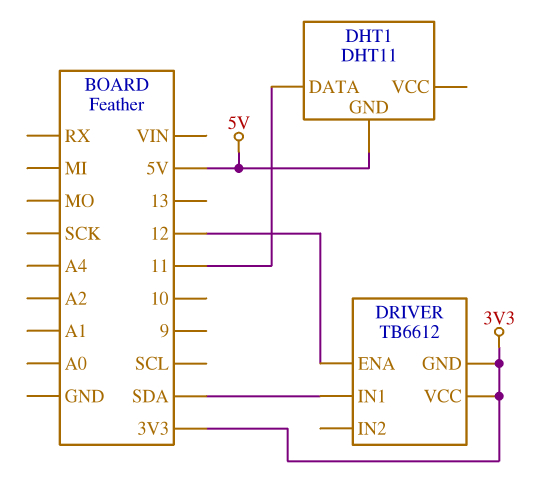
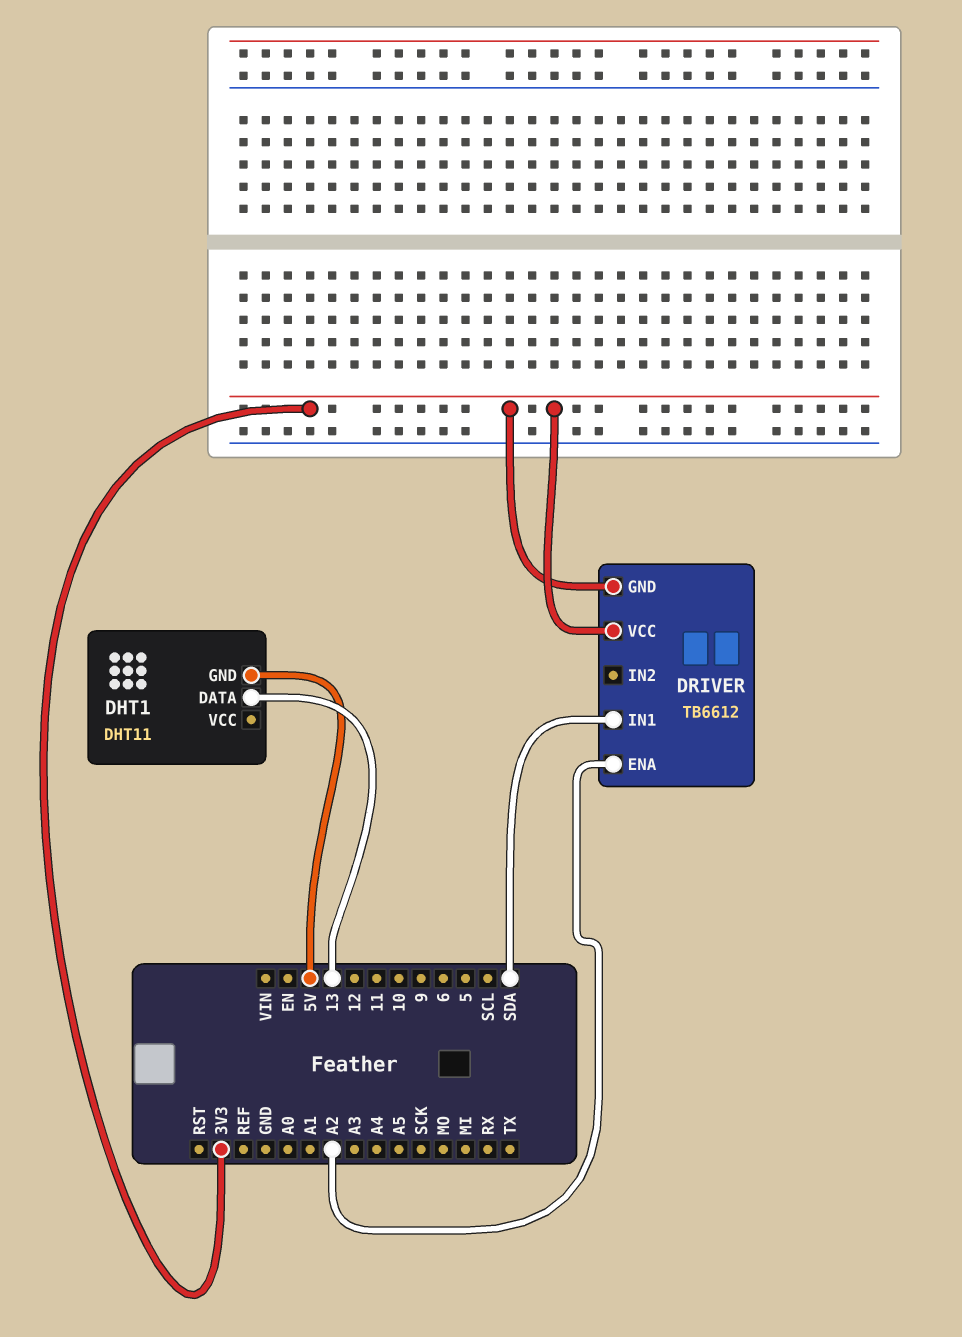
DHT1 pin DATA: 11 -> 13
DRIVER pin ENA: 12 -> A2

